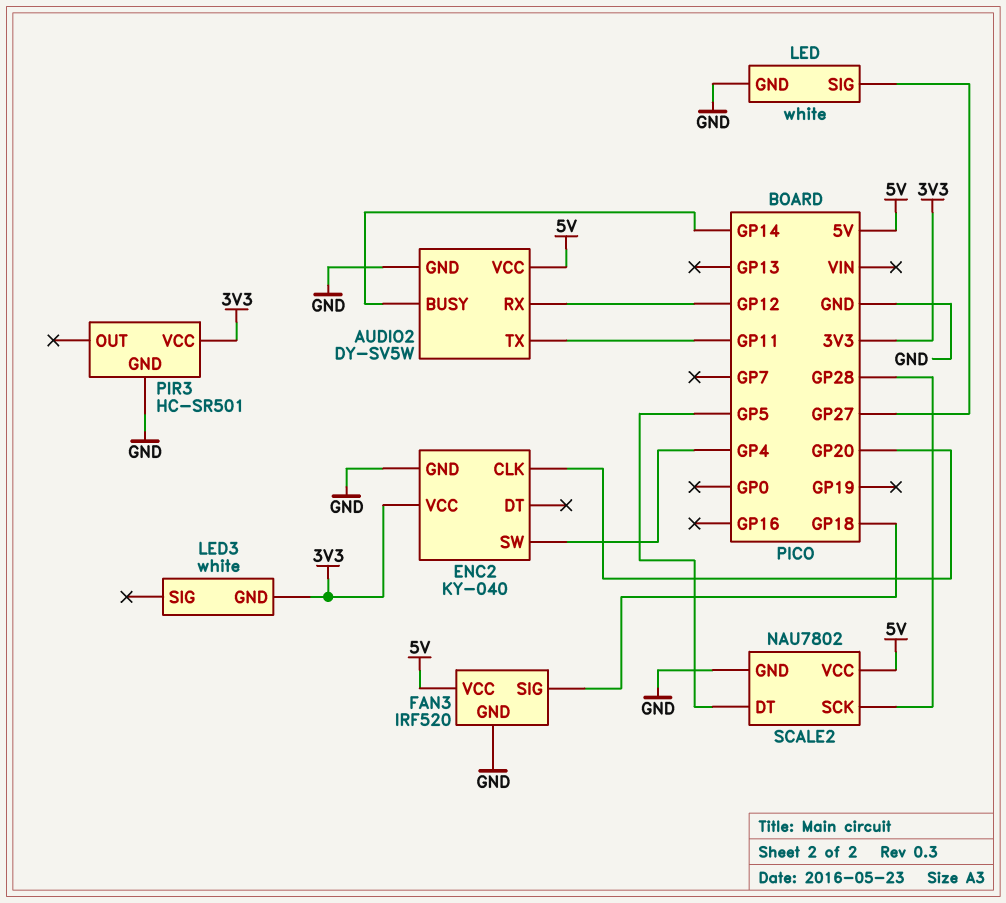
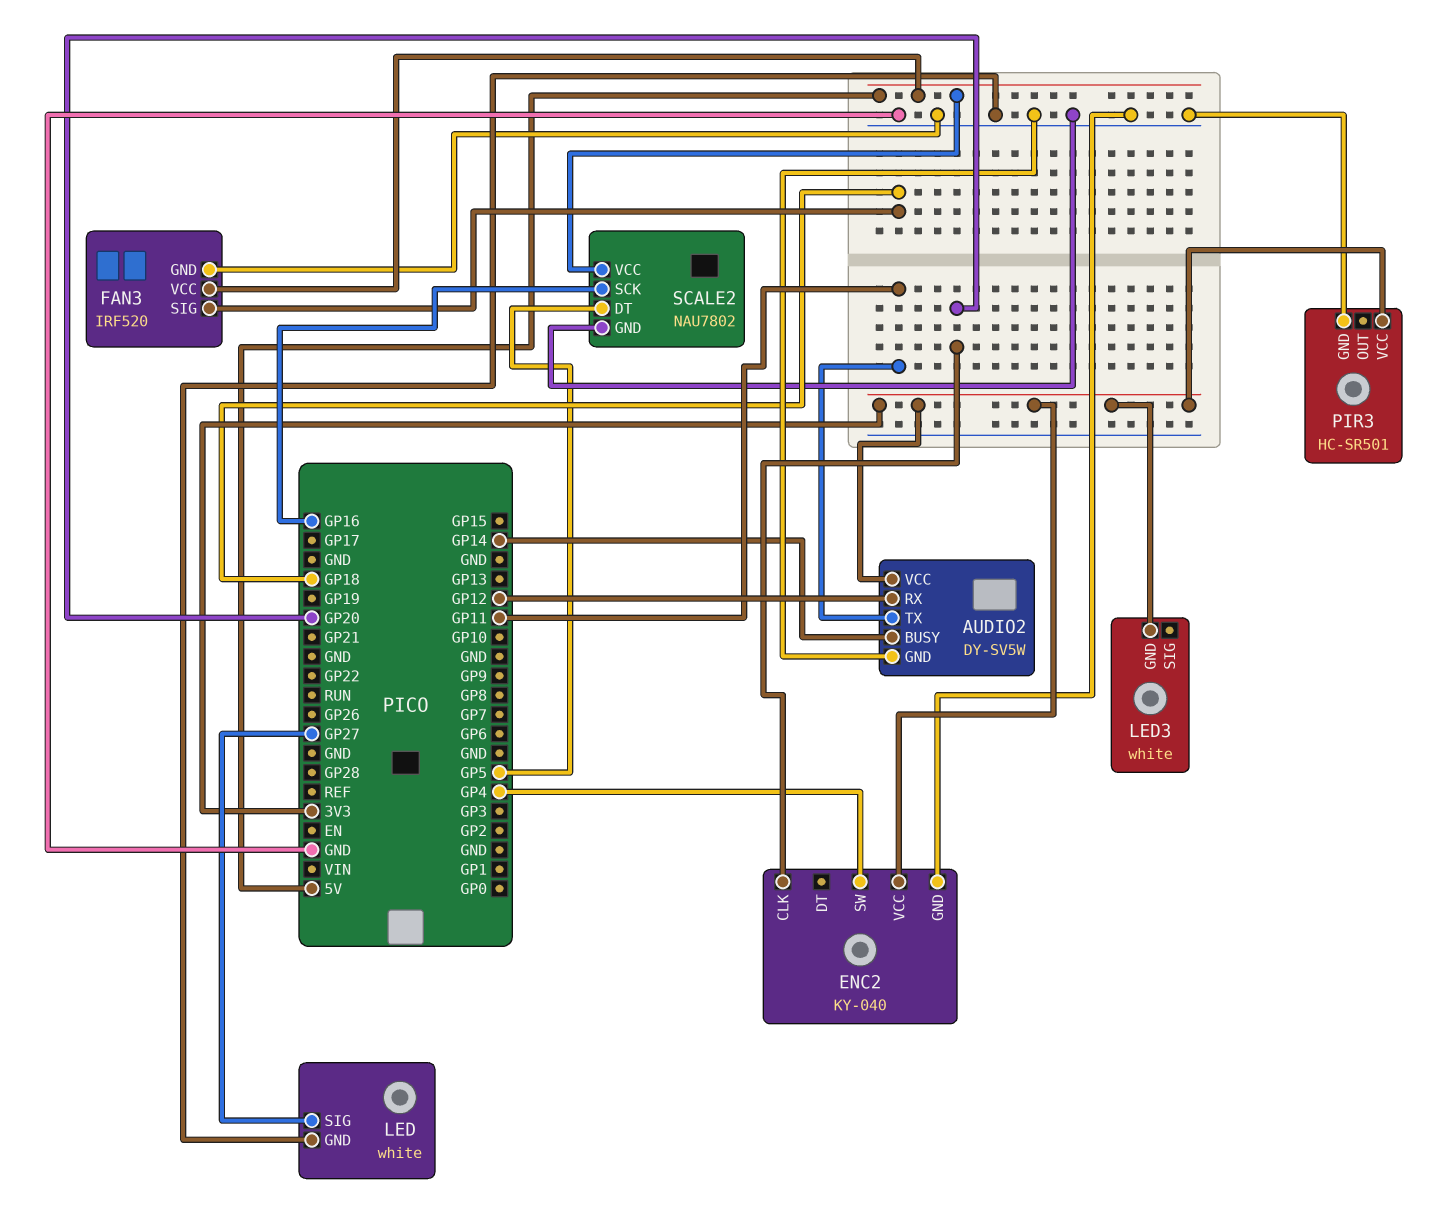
AUDIO2 pin VCC: 5V -> 3V3
SCALE2 pin SCK: GP28 -> GP16

